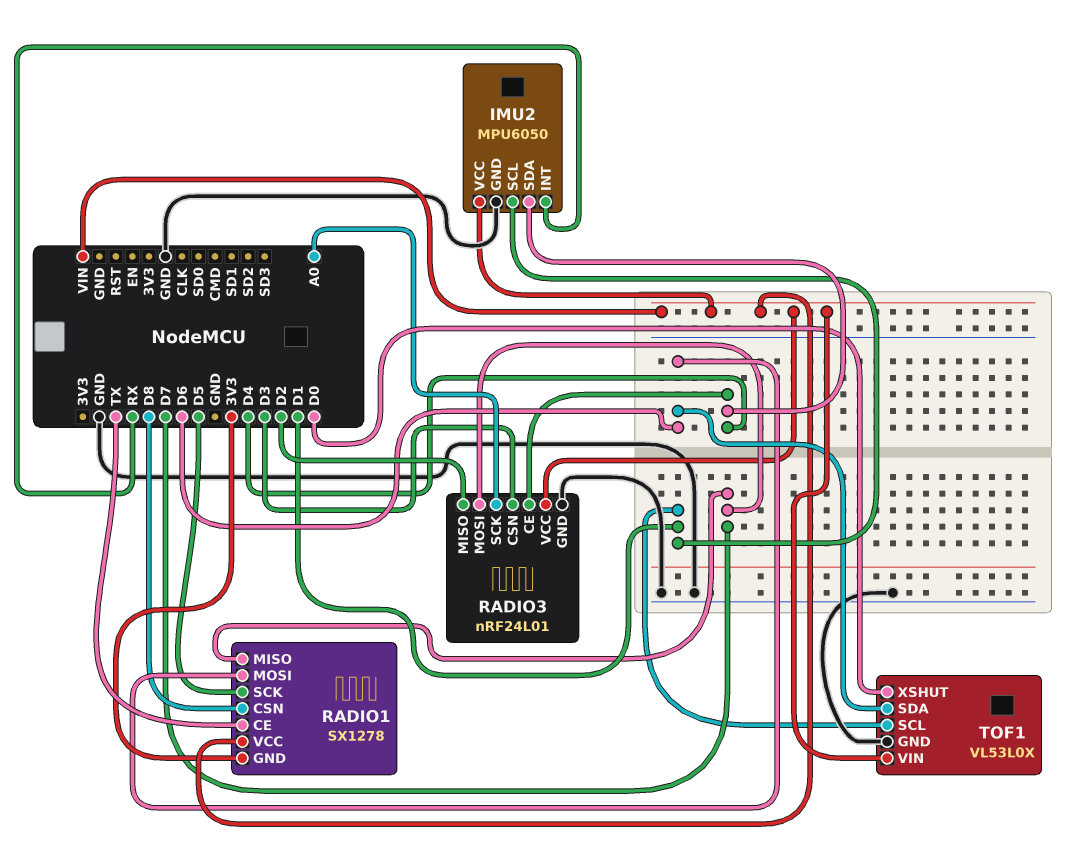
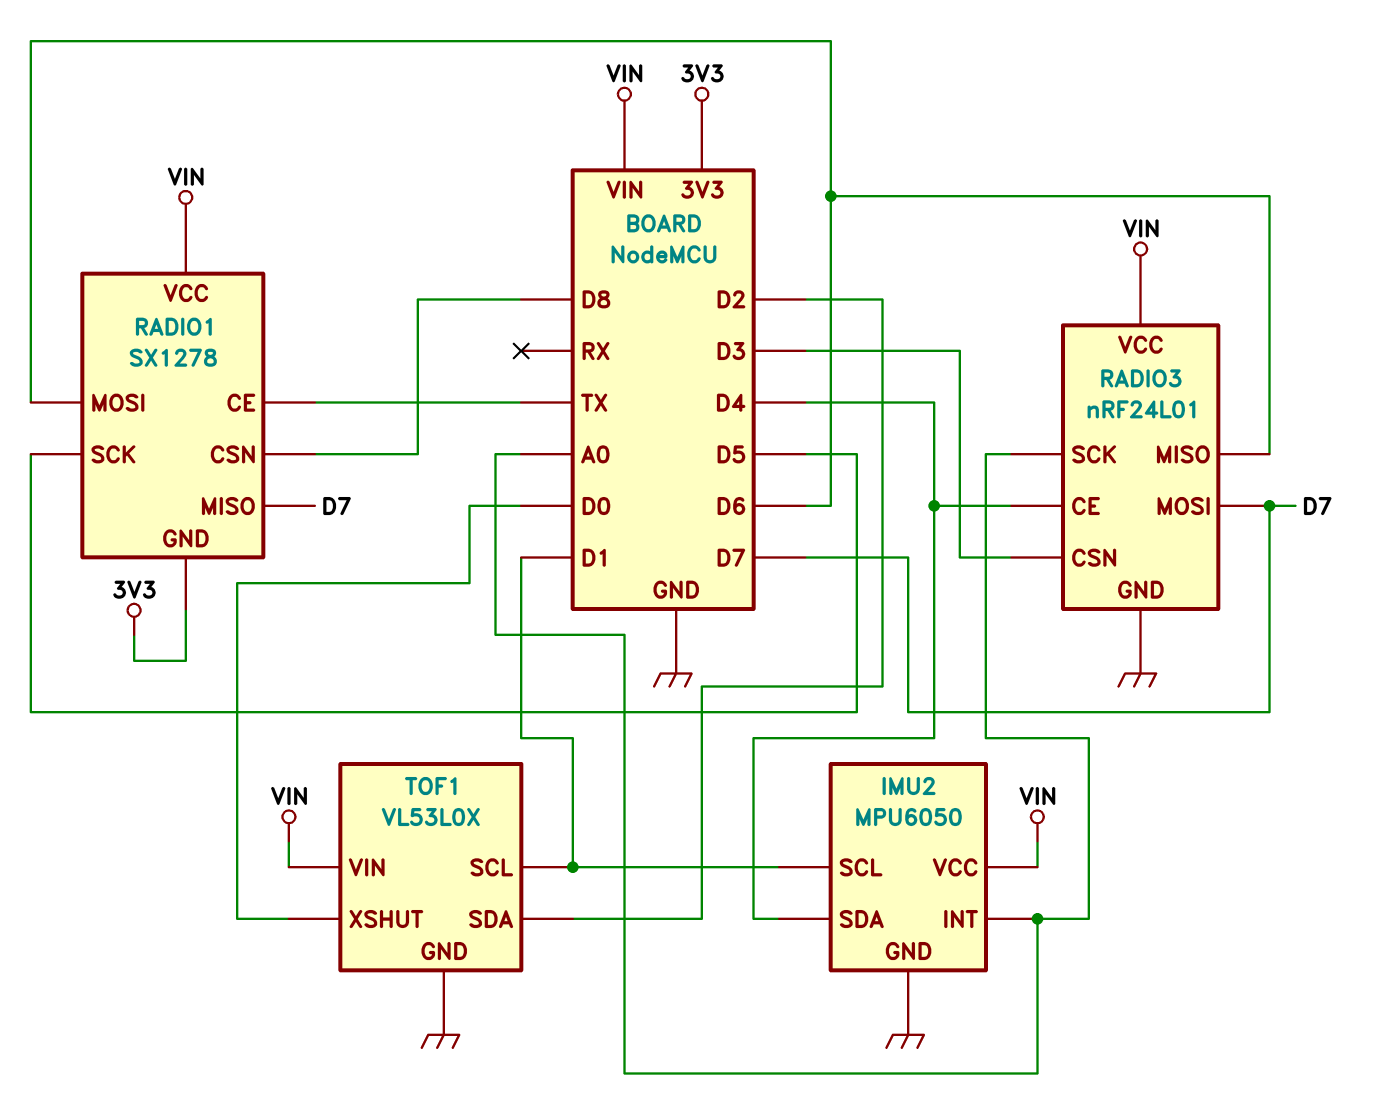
IMU2 pin INT: RX -> A0
RADIO3 pin MISO: D2 -> D6
TOF1 pin SDA: D6 -> D2

